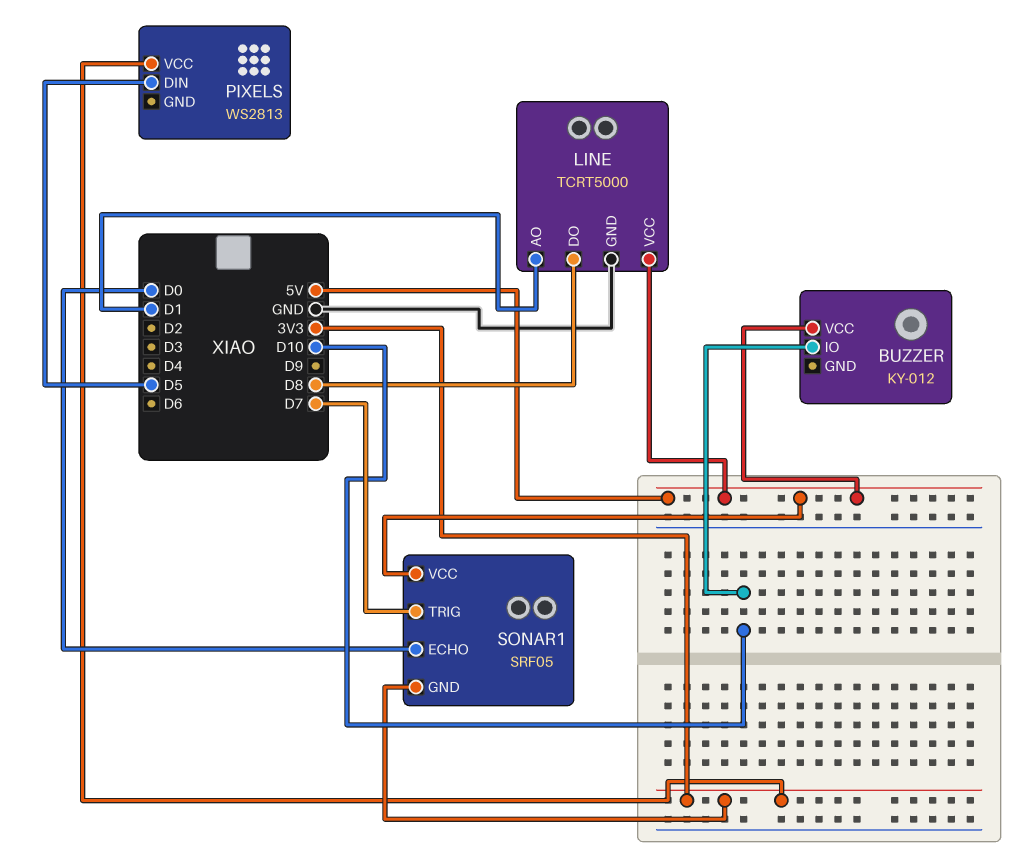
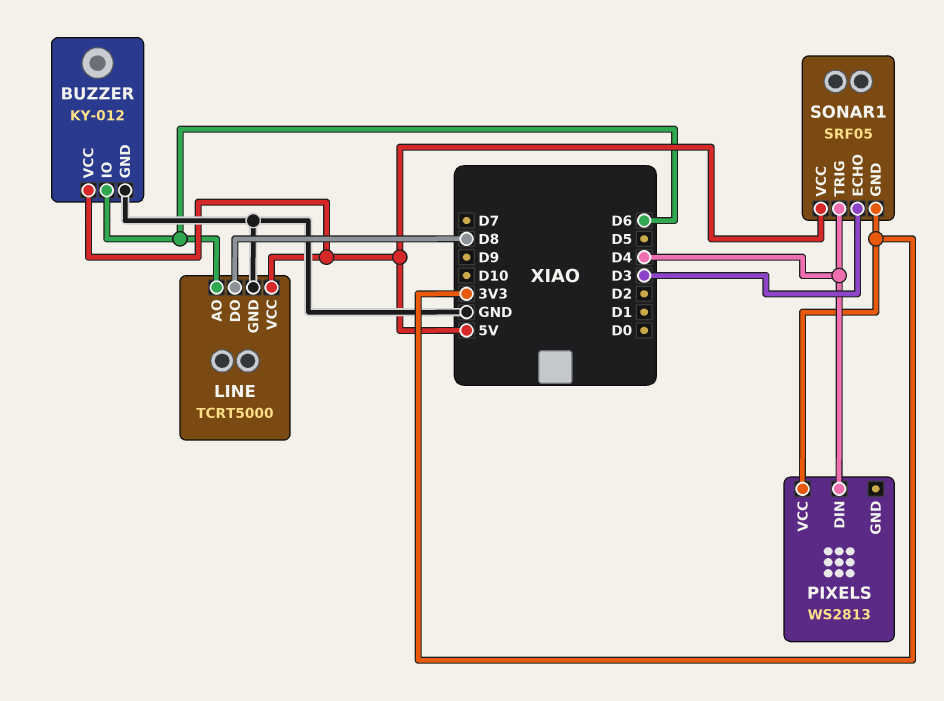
BUZZER pin GND: none -> GND
BUZZER pin IO: D10 -> D6
LINE pin AO: D1 -> D6
PIXELS pin DIN: D5 -> D4
SONAR1 pin ECHO: D0 -> D3
SONAR1 pin TRIG: D7 -> D4

